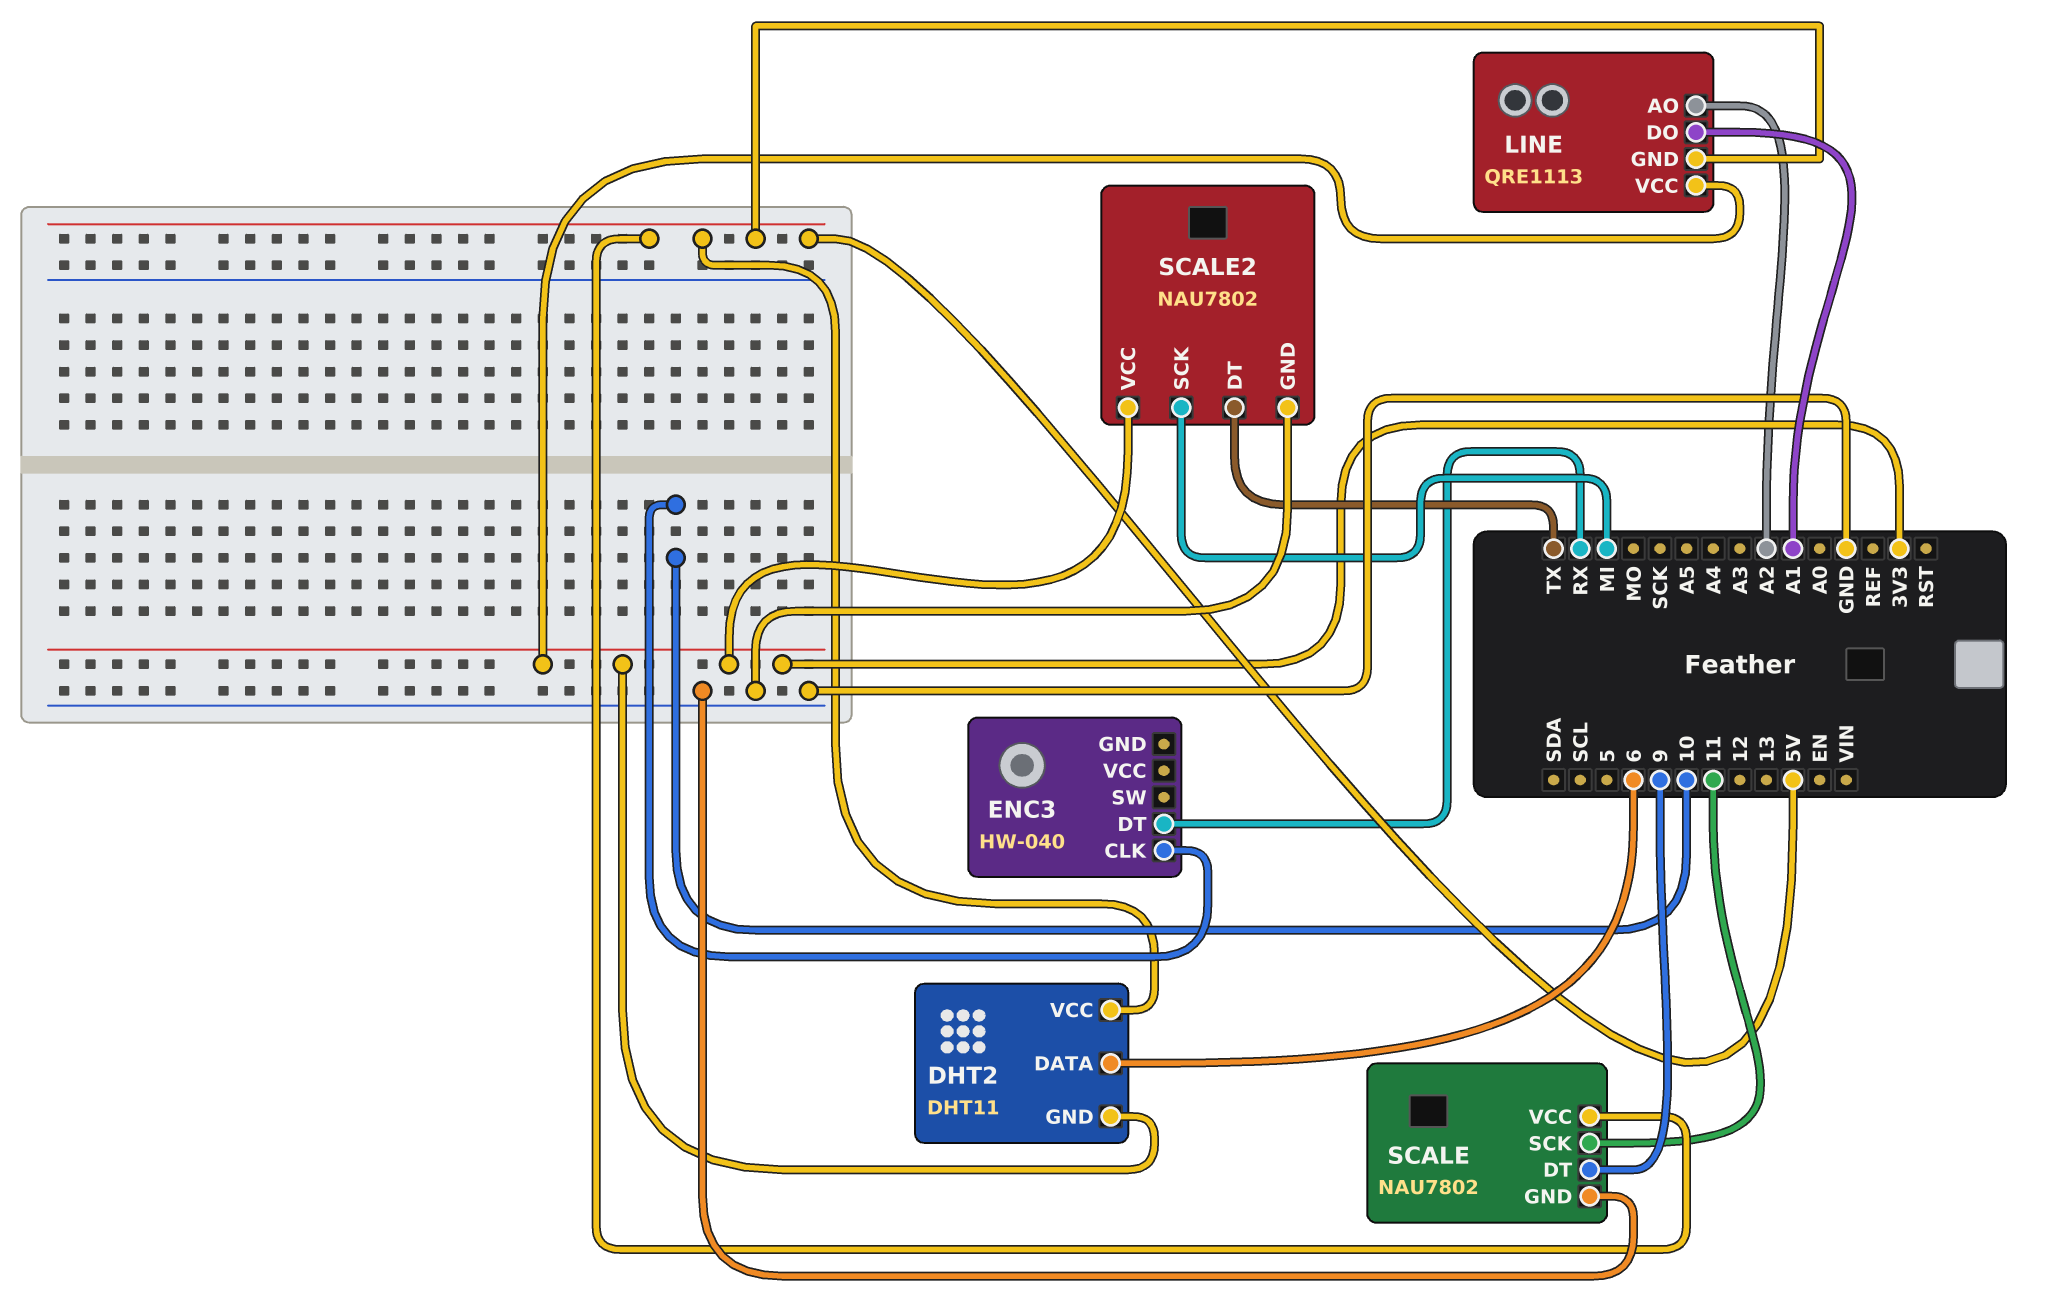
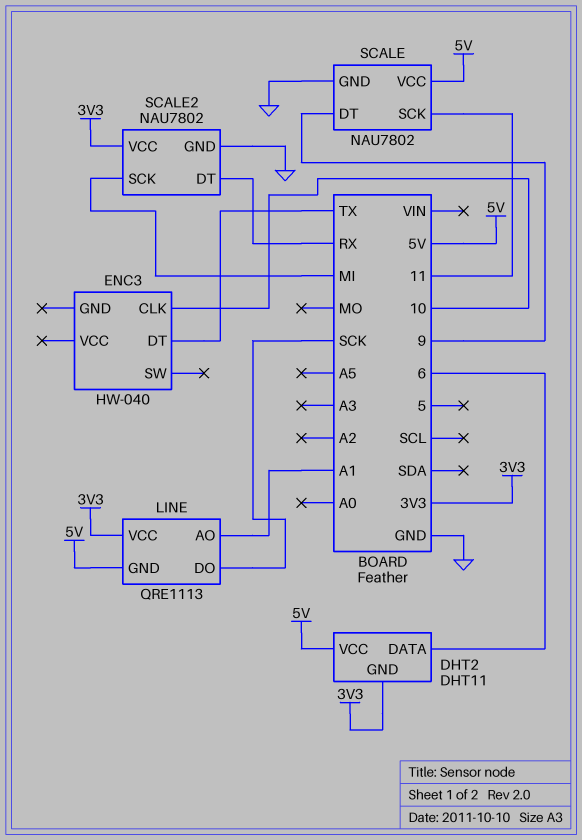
ENC3 pin DT: RX -> TX
LINE pin AO: A2 -> A1
LINE pin DO: A1 -> SCK
SCALE2 pin DT: TX -> RX

